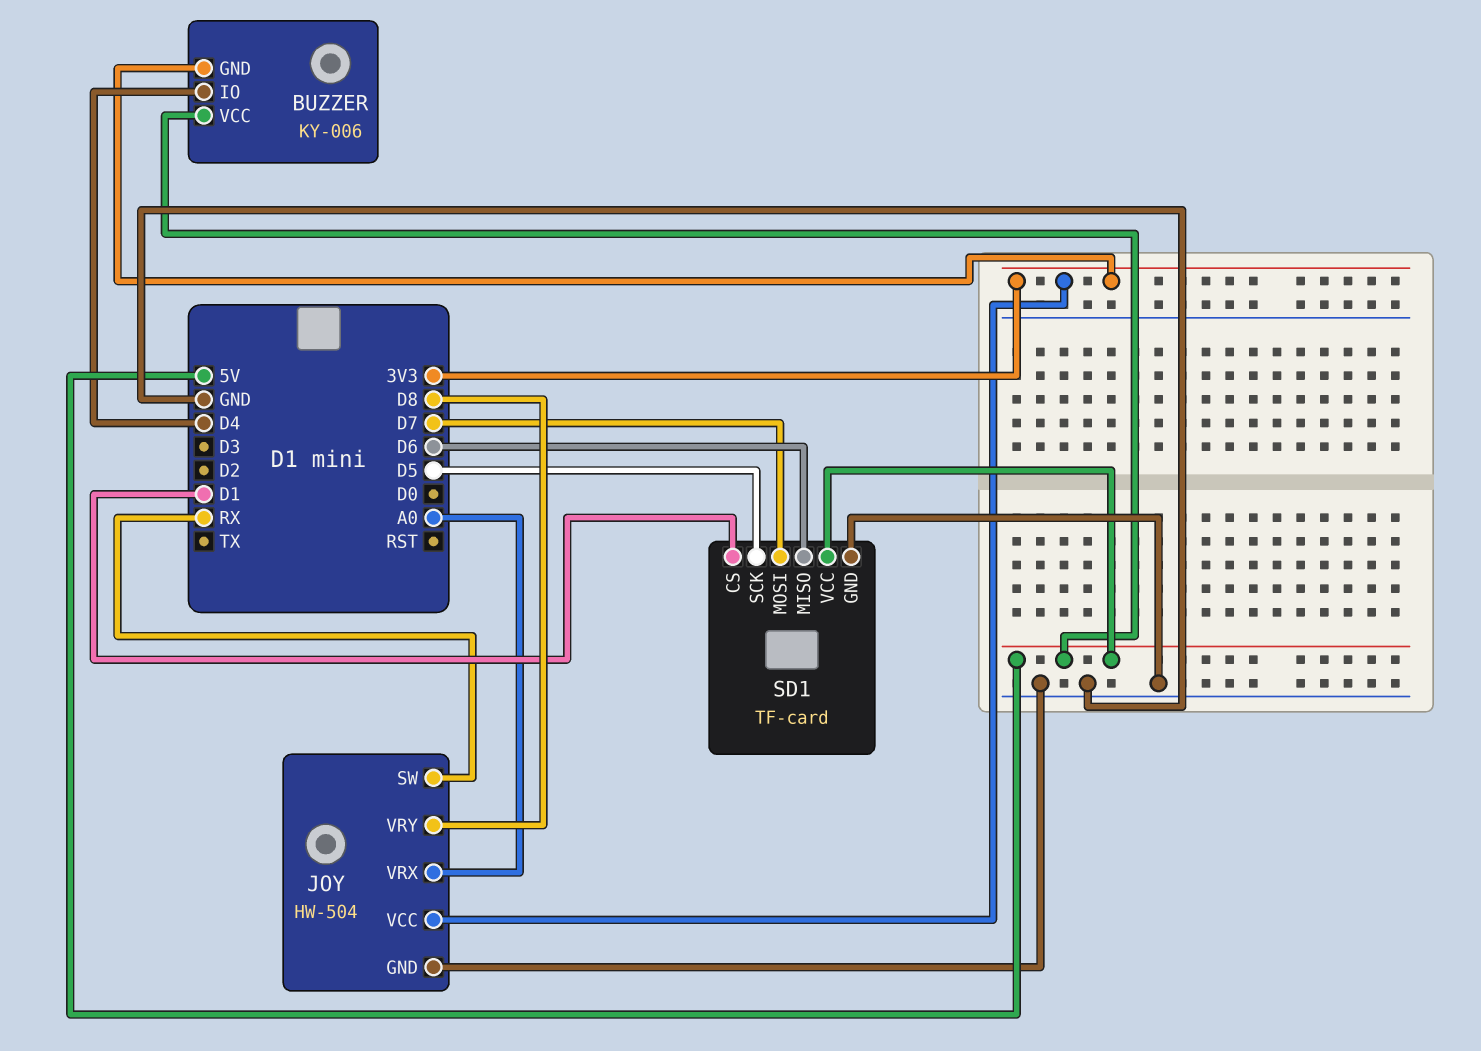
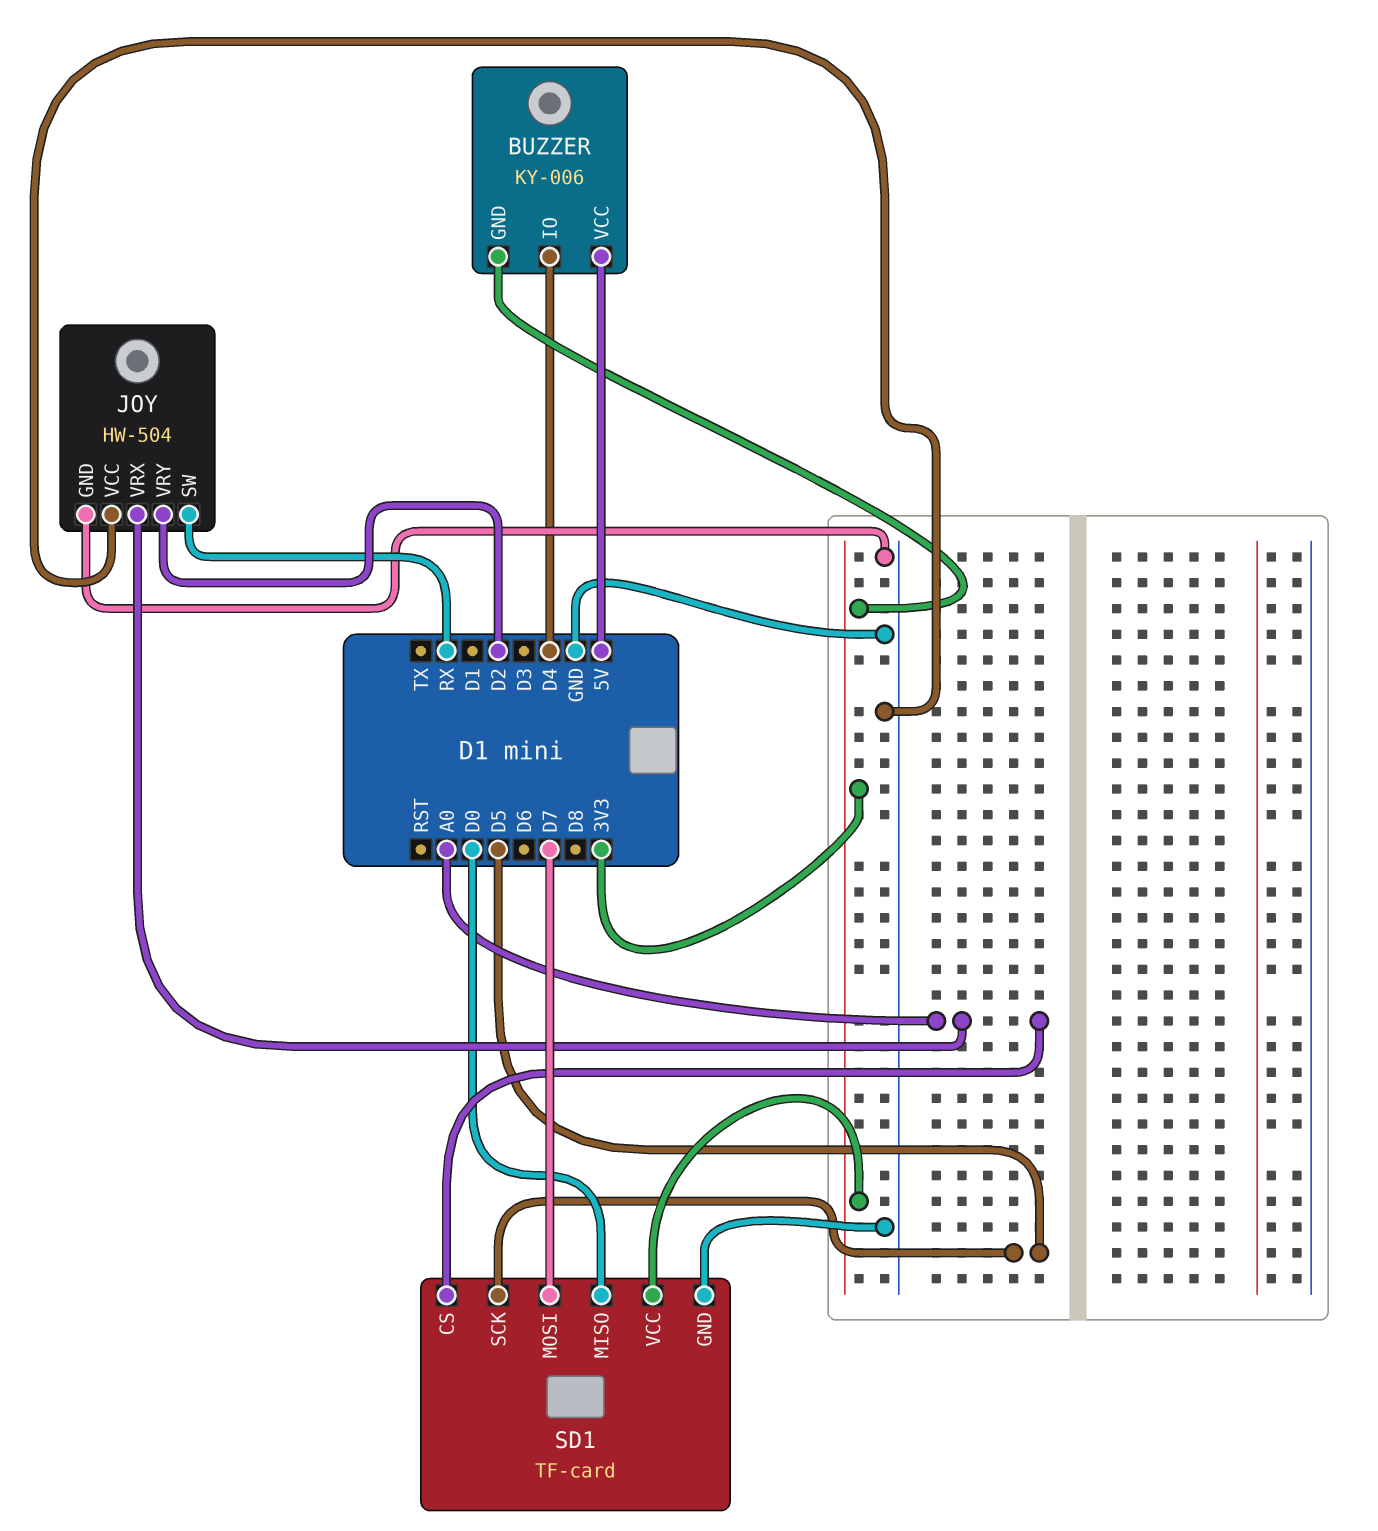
JOY pin VCC: 3V3 -> GND
JOY pin VRY: D8 -> D2
SD1 pin CS: D1 -> A0
SD1 pin MISO: D6 -> D0
SD1 pin VCC: 5V -> 3V3

